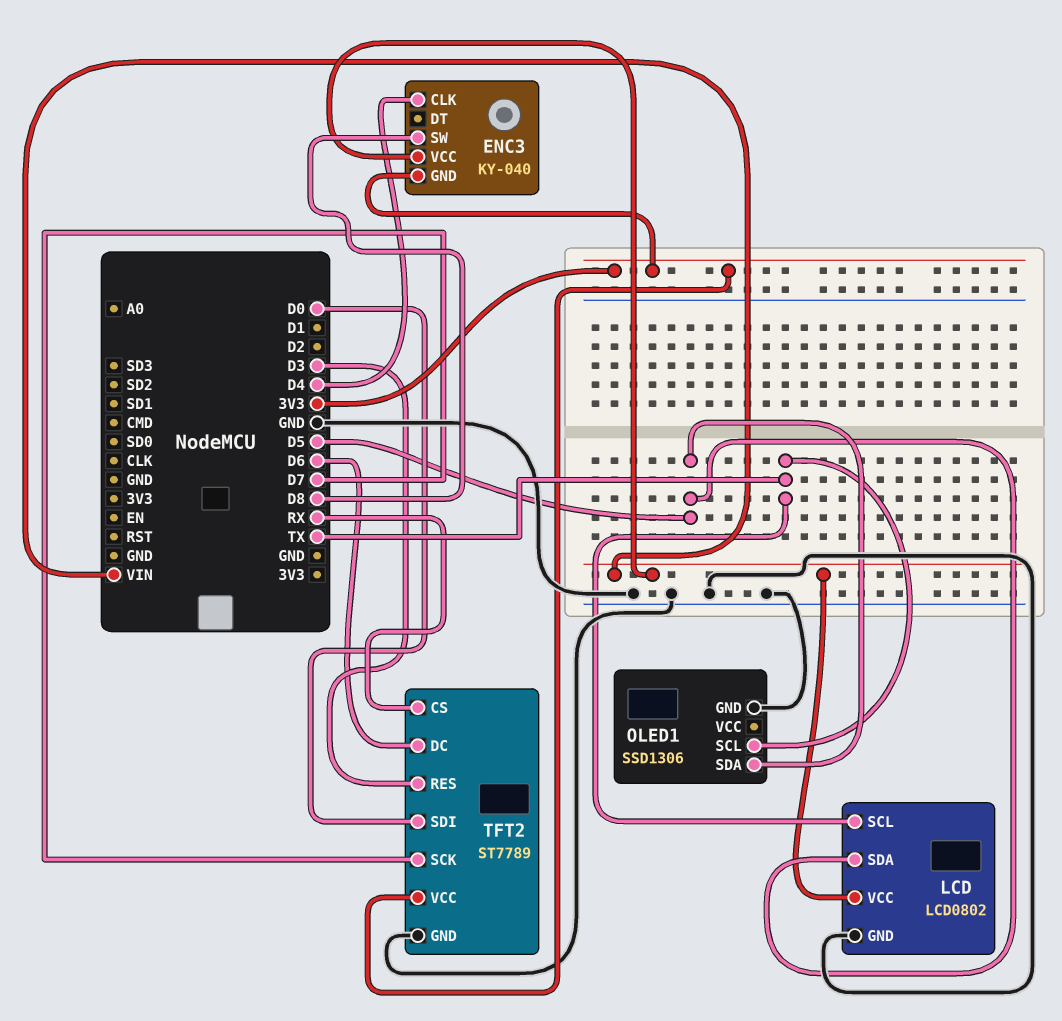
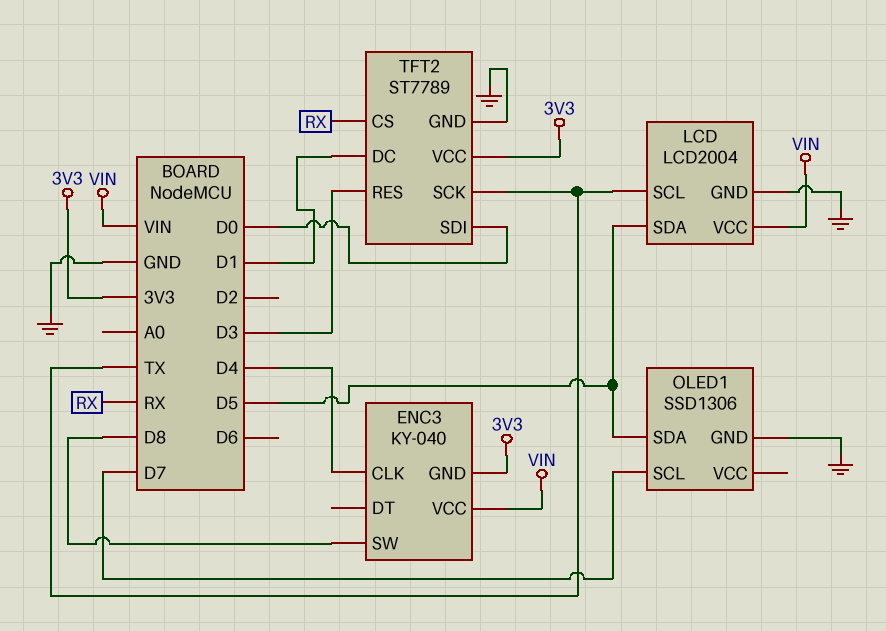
LCD: LCD0802 -> LCD2004
OLED1 pin SCL: TX -> D7
TFT2 pin DC: D6 -> D1
TFT2 pin SCK: D7 -> TX

